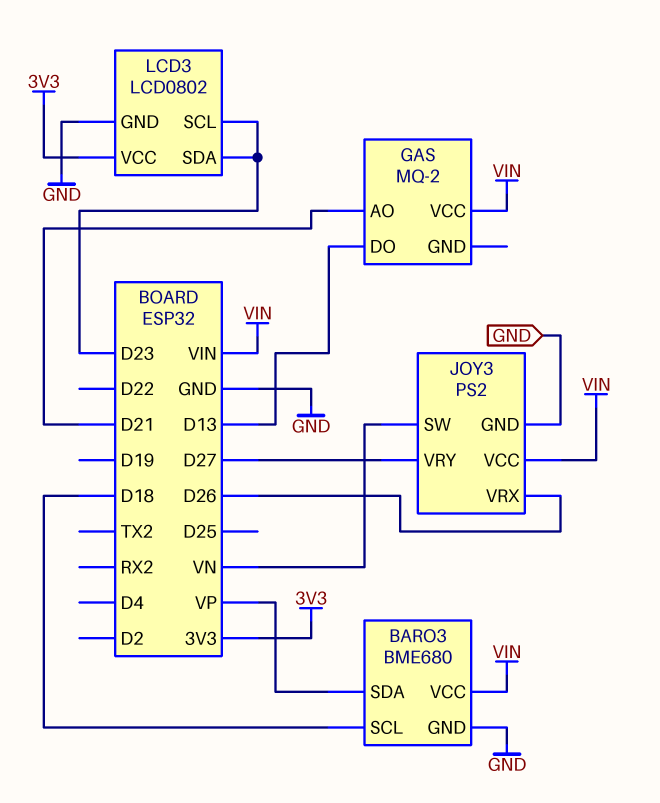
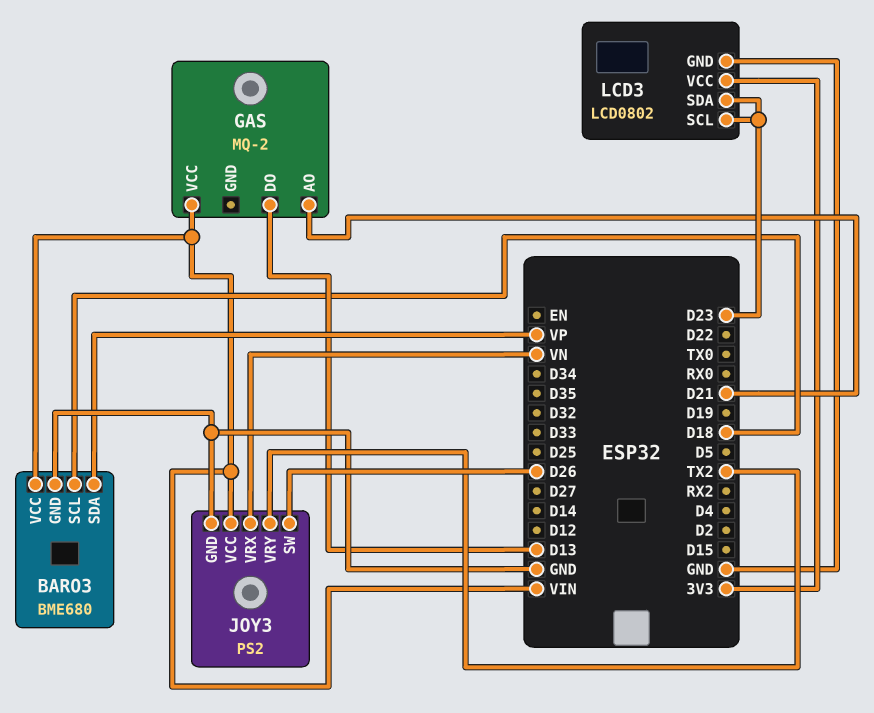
JOY3 pin SW: VN -> D26
JOY3 pin VRX: D26 -> VN
JOY3 pin VRY: D27 -> TX2

